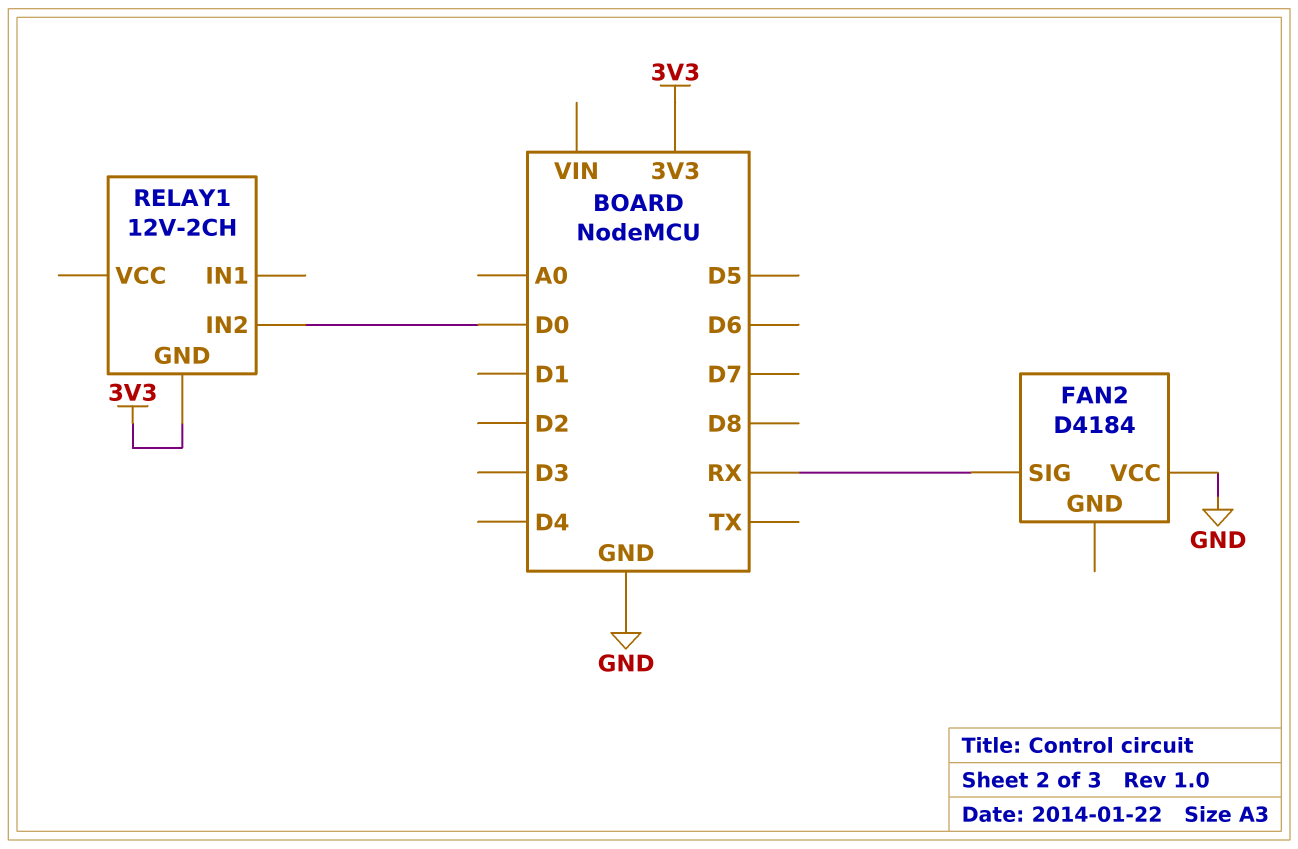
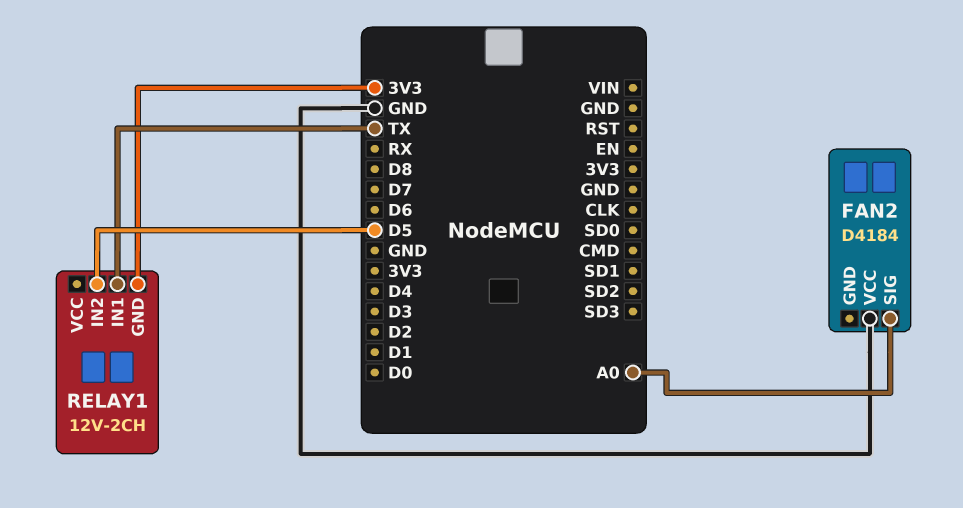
FAN2 pin SIG: RX -> A0
RELAY1 pin IN1: none -> TX
RELAY1 pin IN2: D0 -> D5

